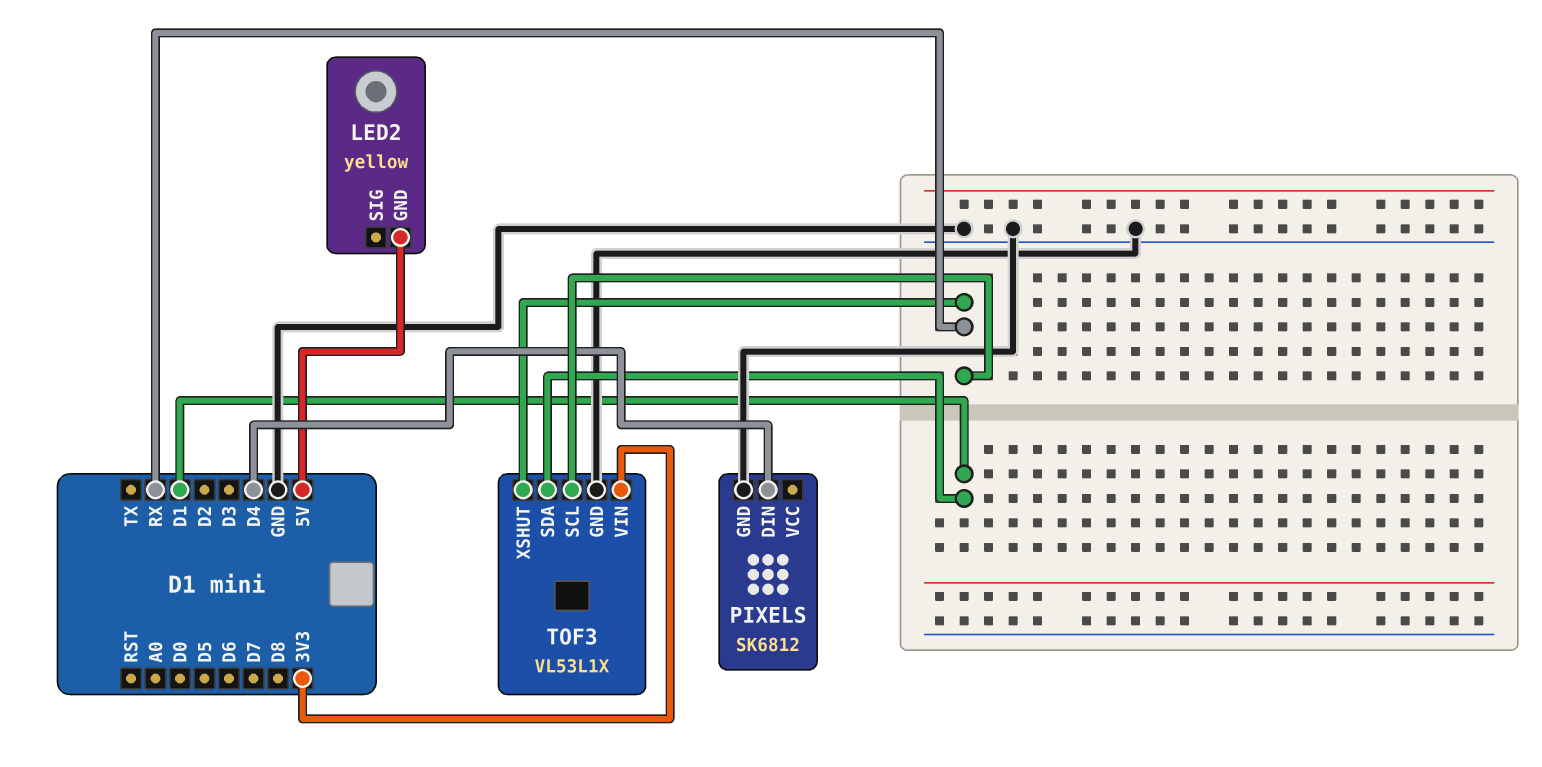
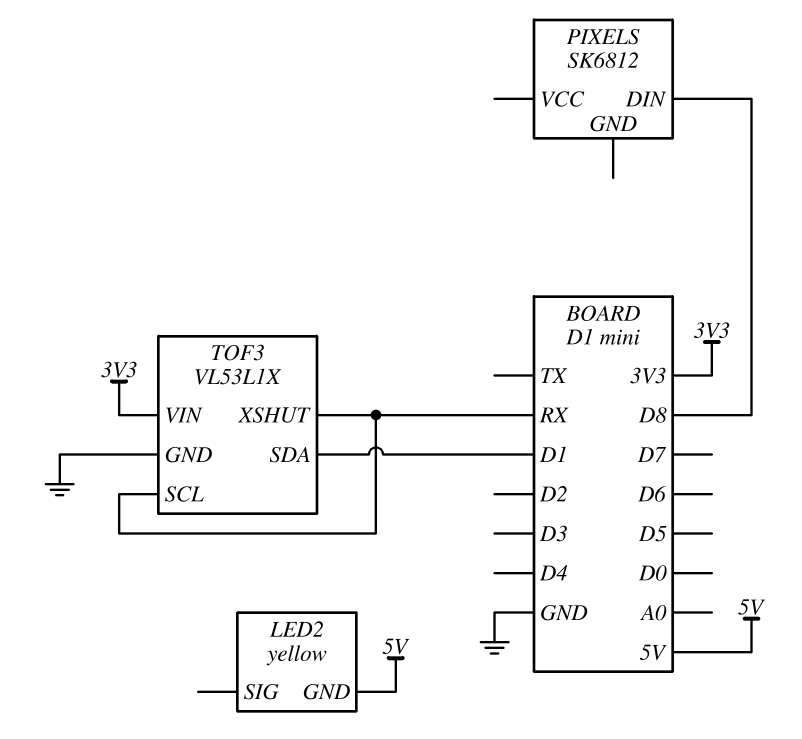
PIXELS pin DIN: D4 -> D8
PIXELS pin GND: GND -> none

